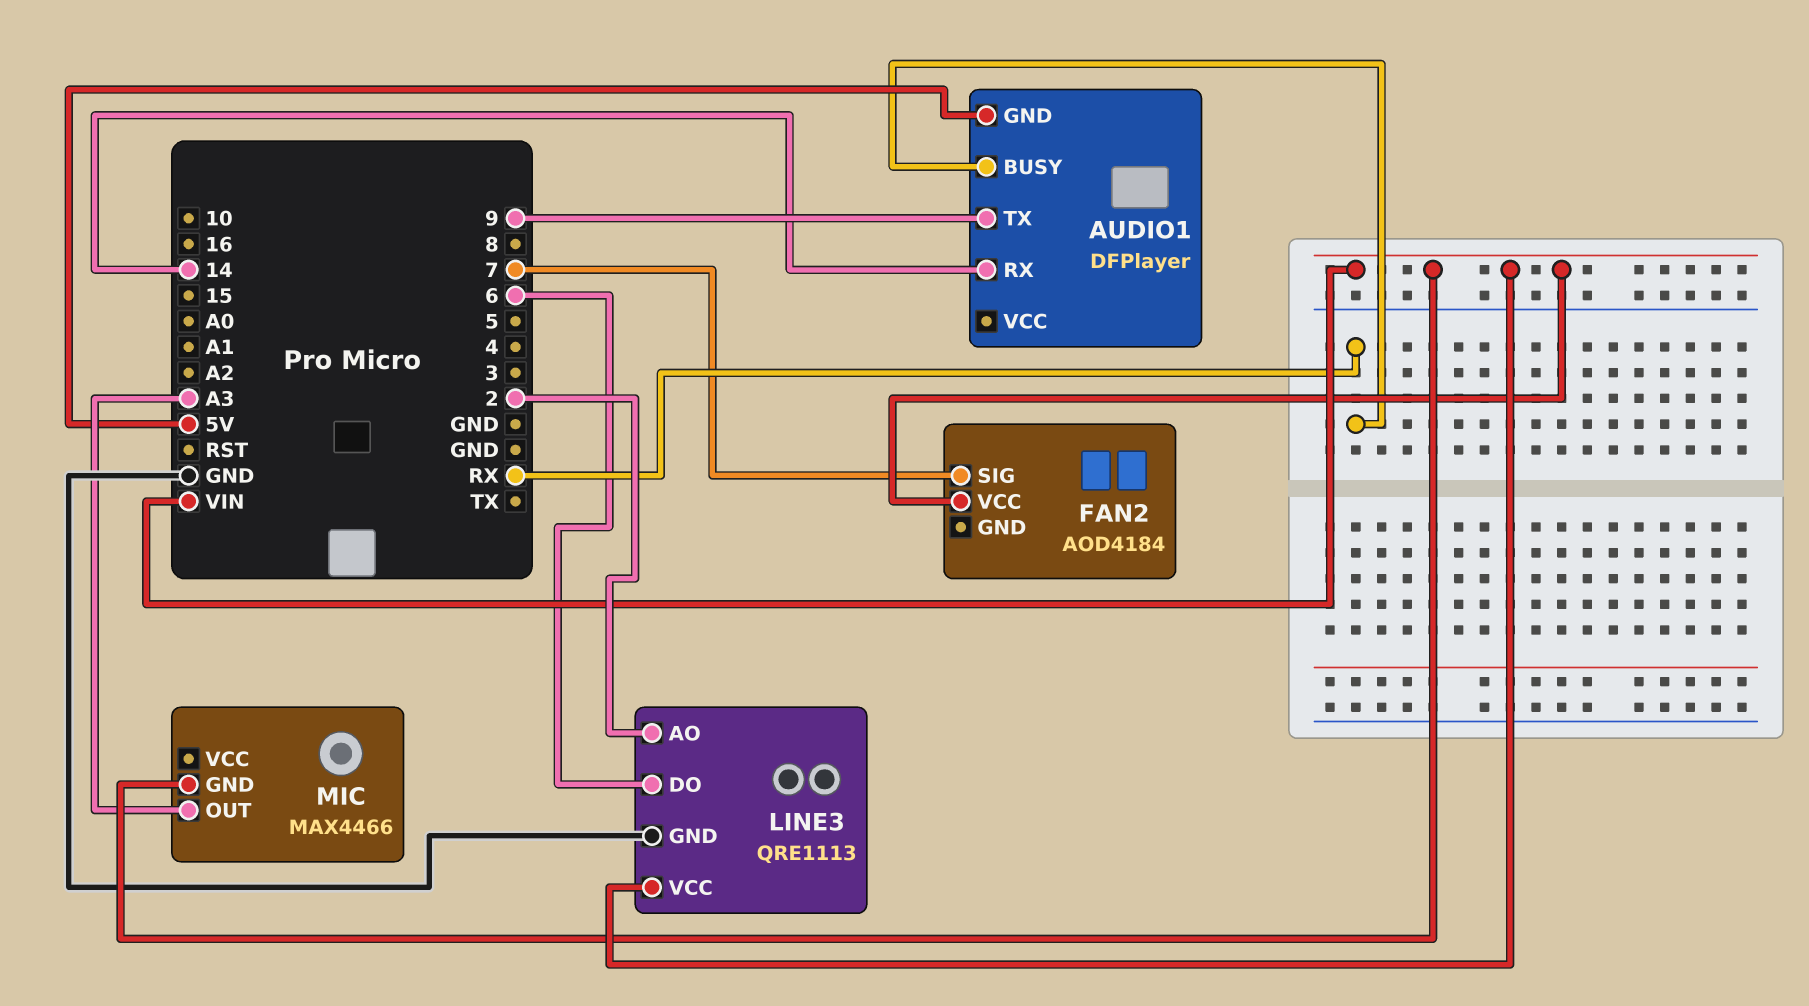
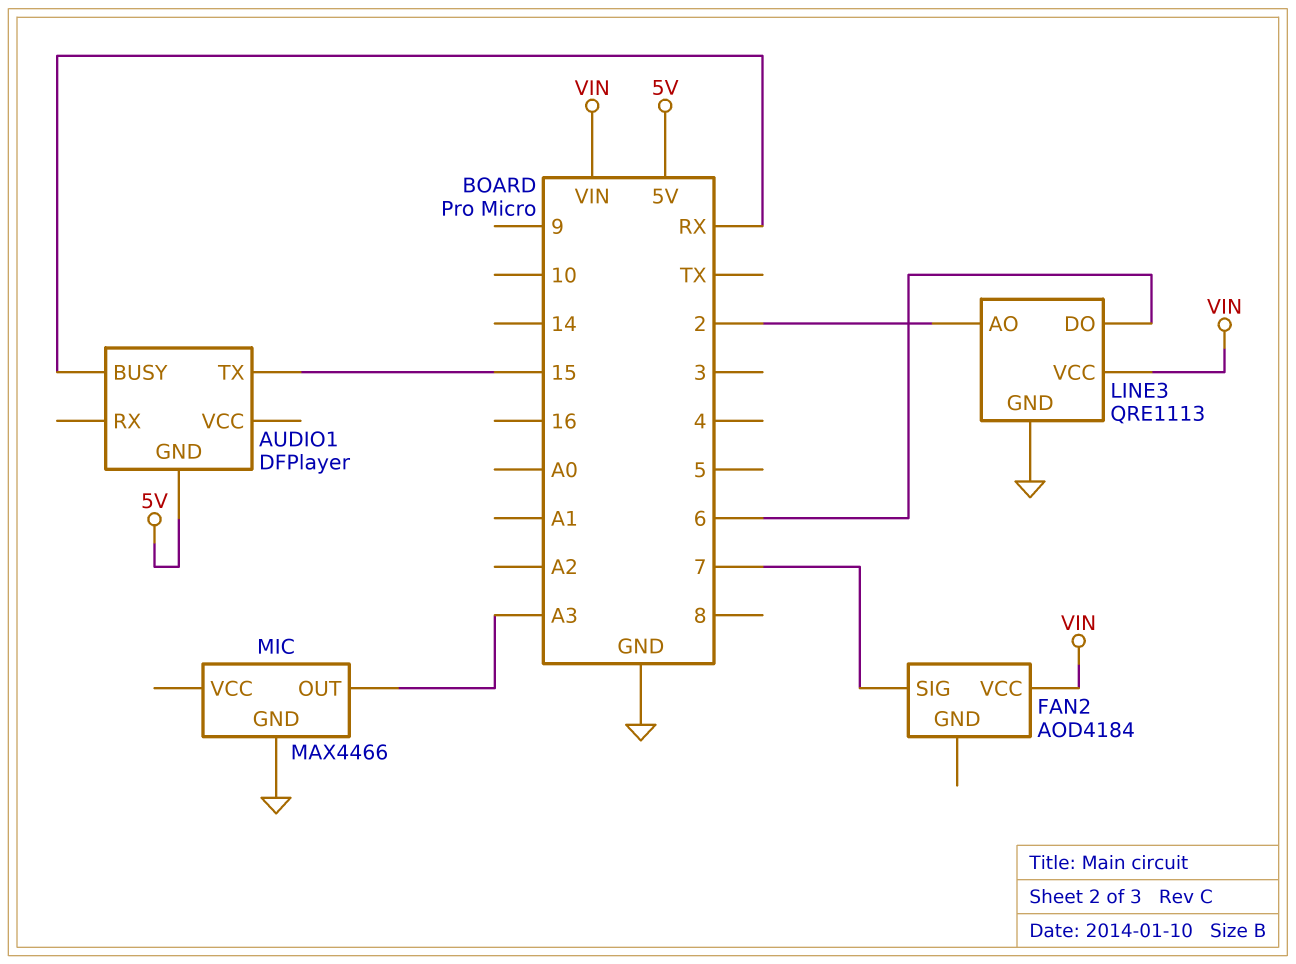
AUDIO1 pin RX: 14 -> none
AUDIO1 pin TX: 9 -> 15
MIC pin GND: VIN -> GND

